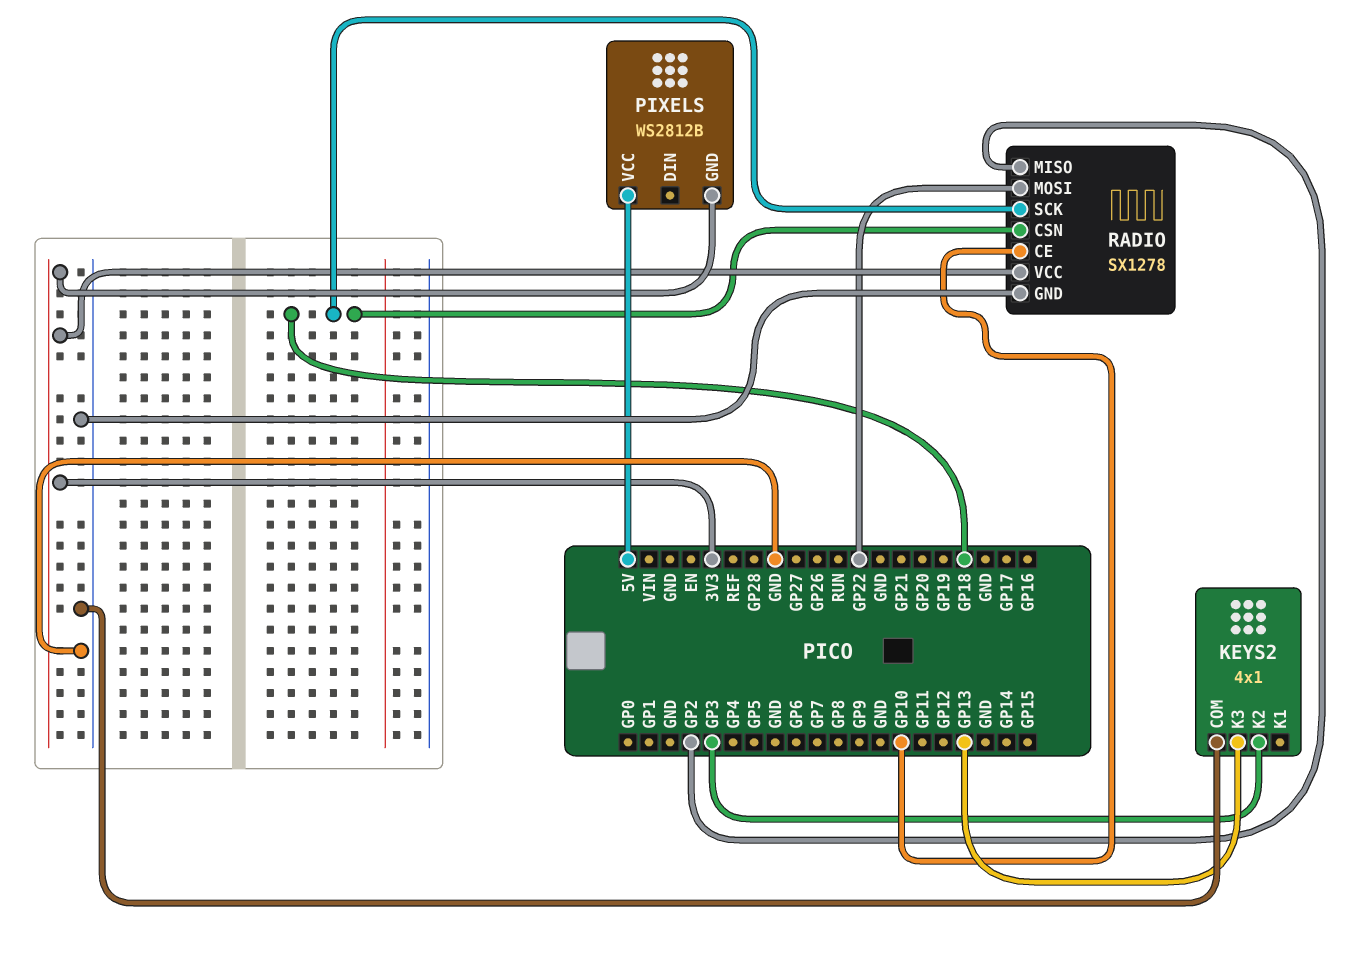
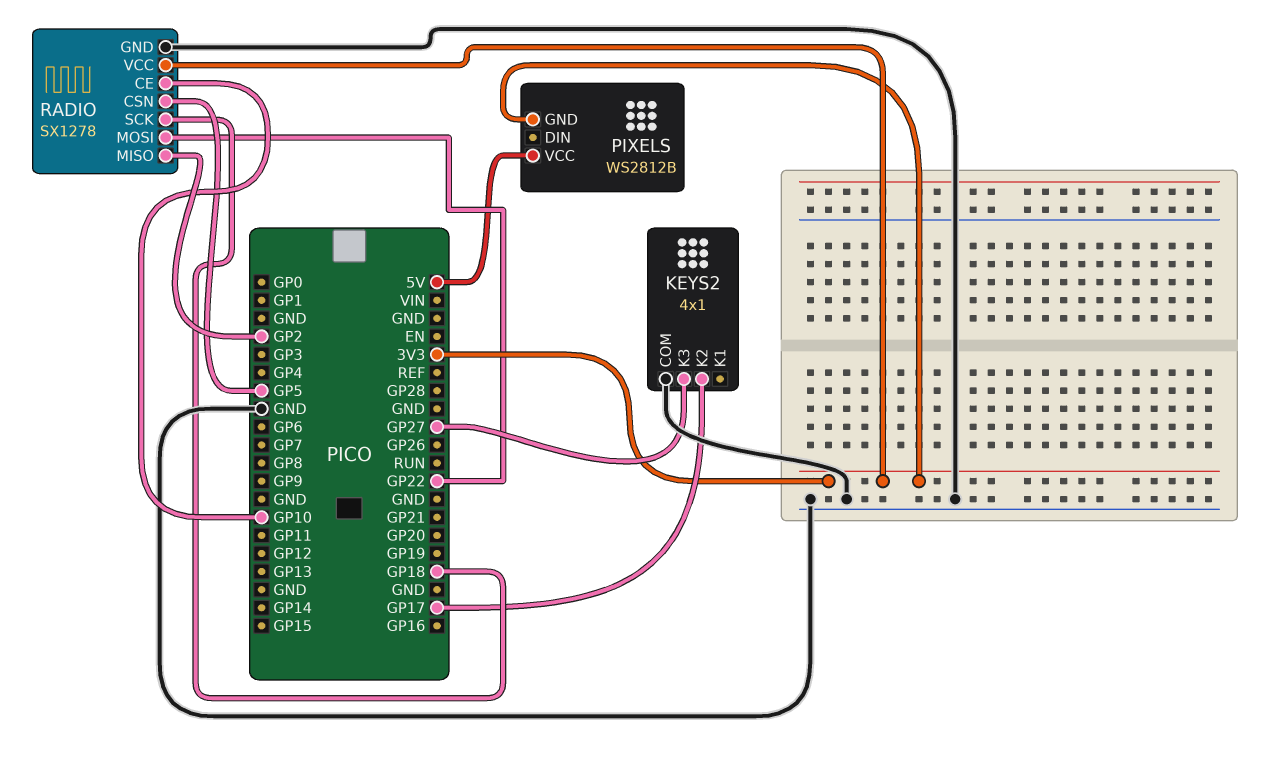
KEYS2 pin K2: GP3 -> GP17
KEYS2 pin K3: GP13 -> GP27
RADIO pin CSN: GP18 -> GP5

